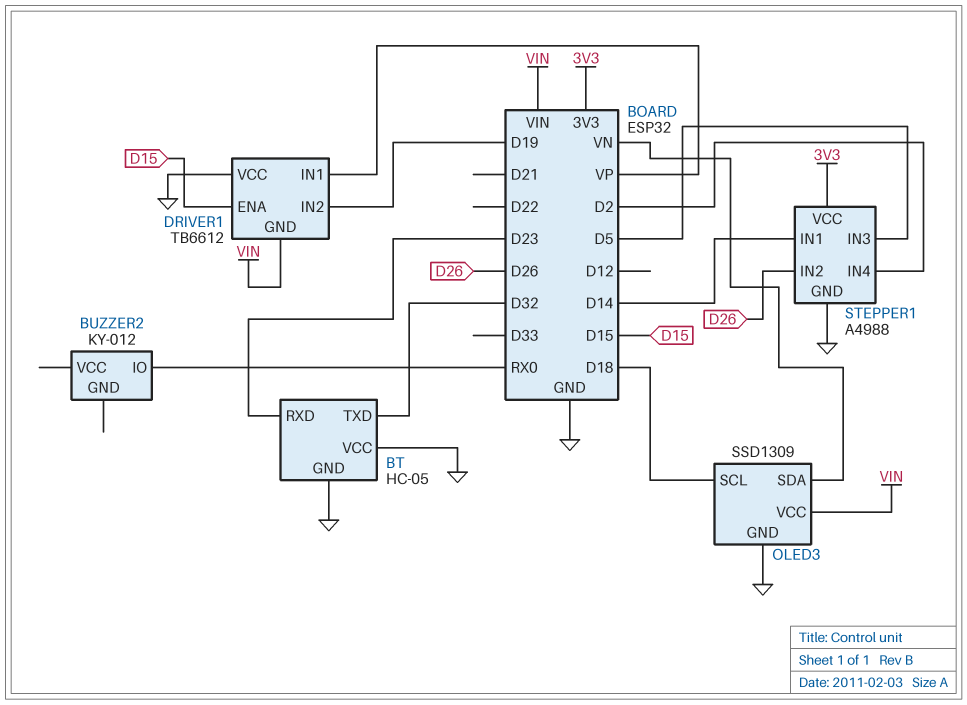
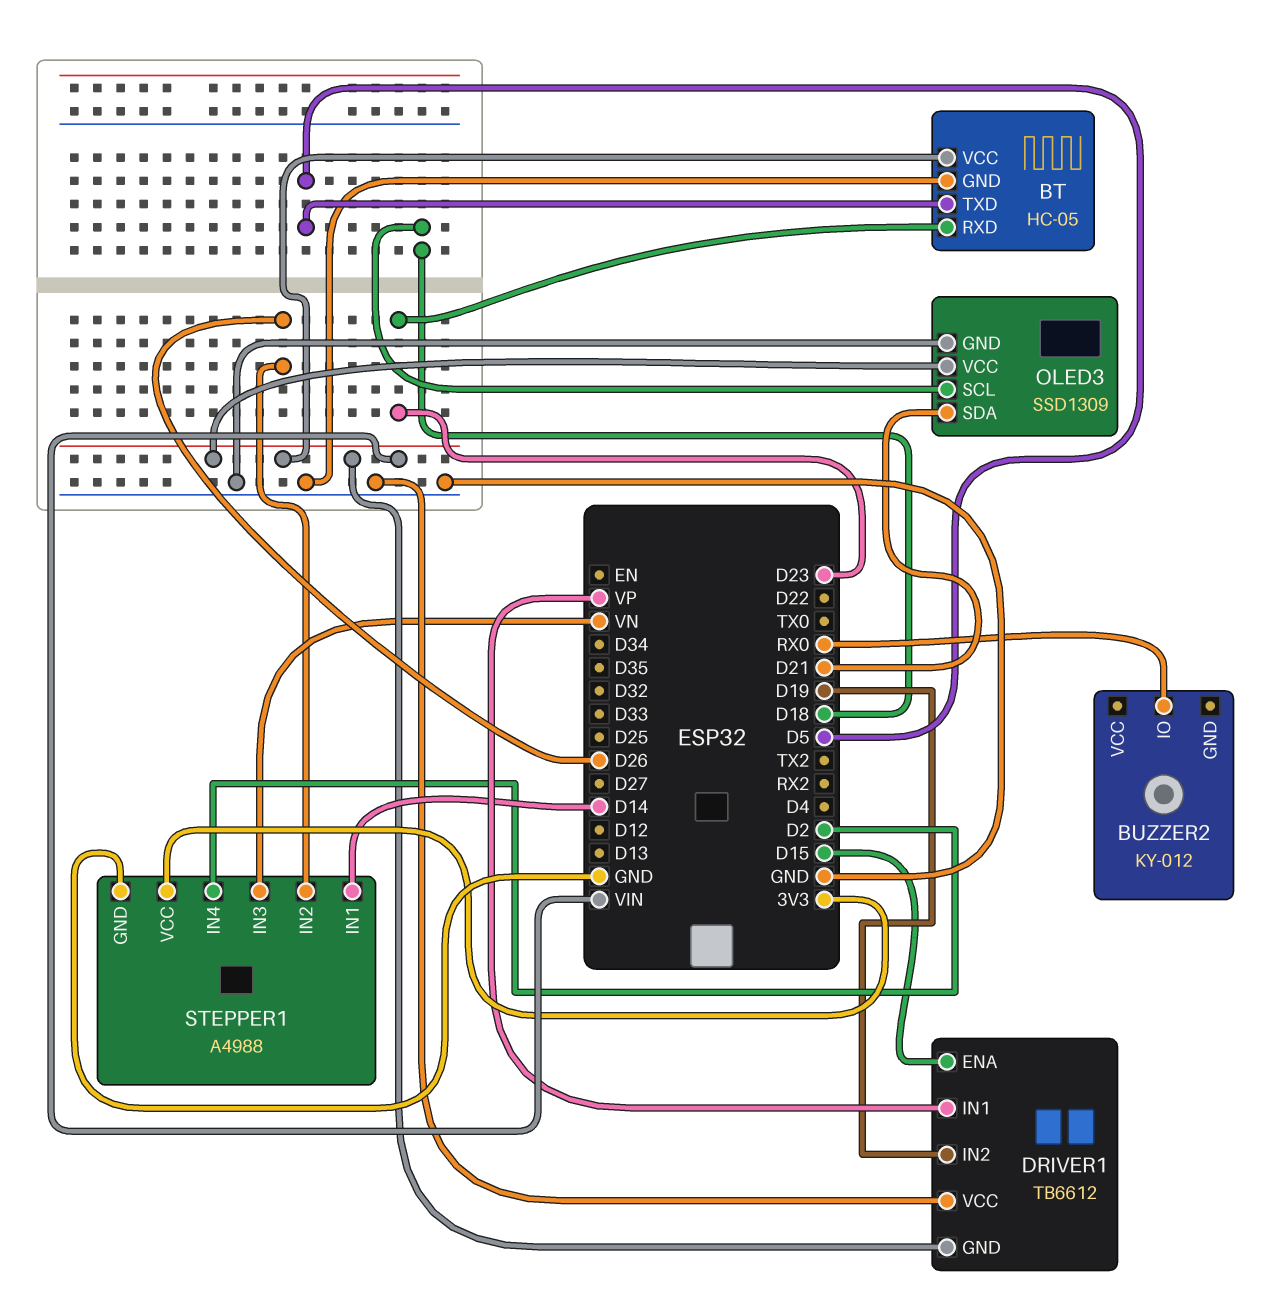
BT pin TXD: D32 -> D5
BT pin VCC: GND -> VIN
OLED3 pin SDA: VN -> D21
STEPPER1 pin IN3: D5 -> VN

